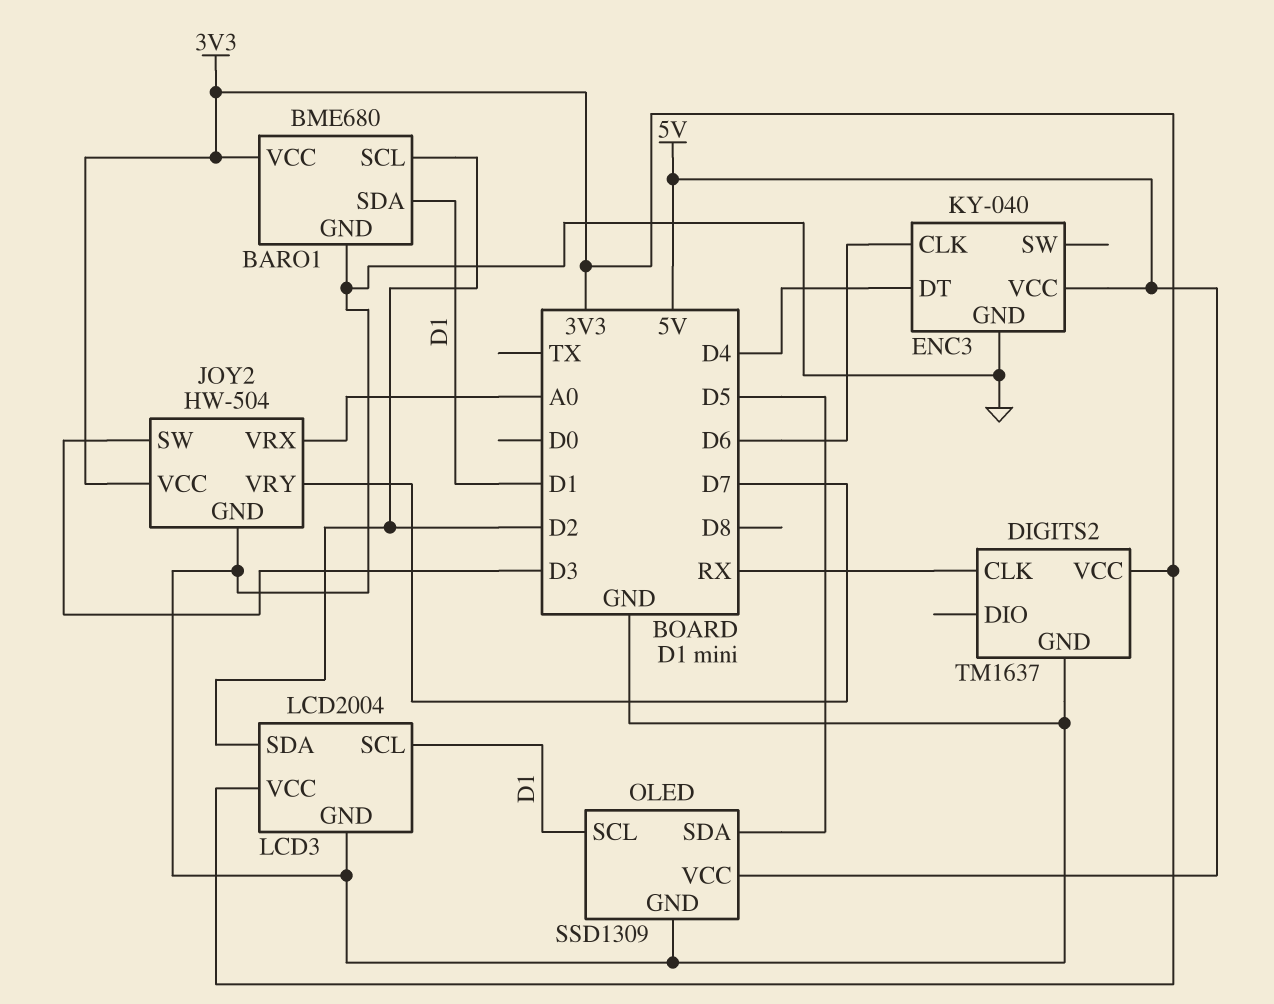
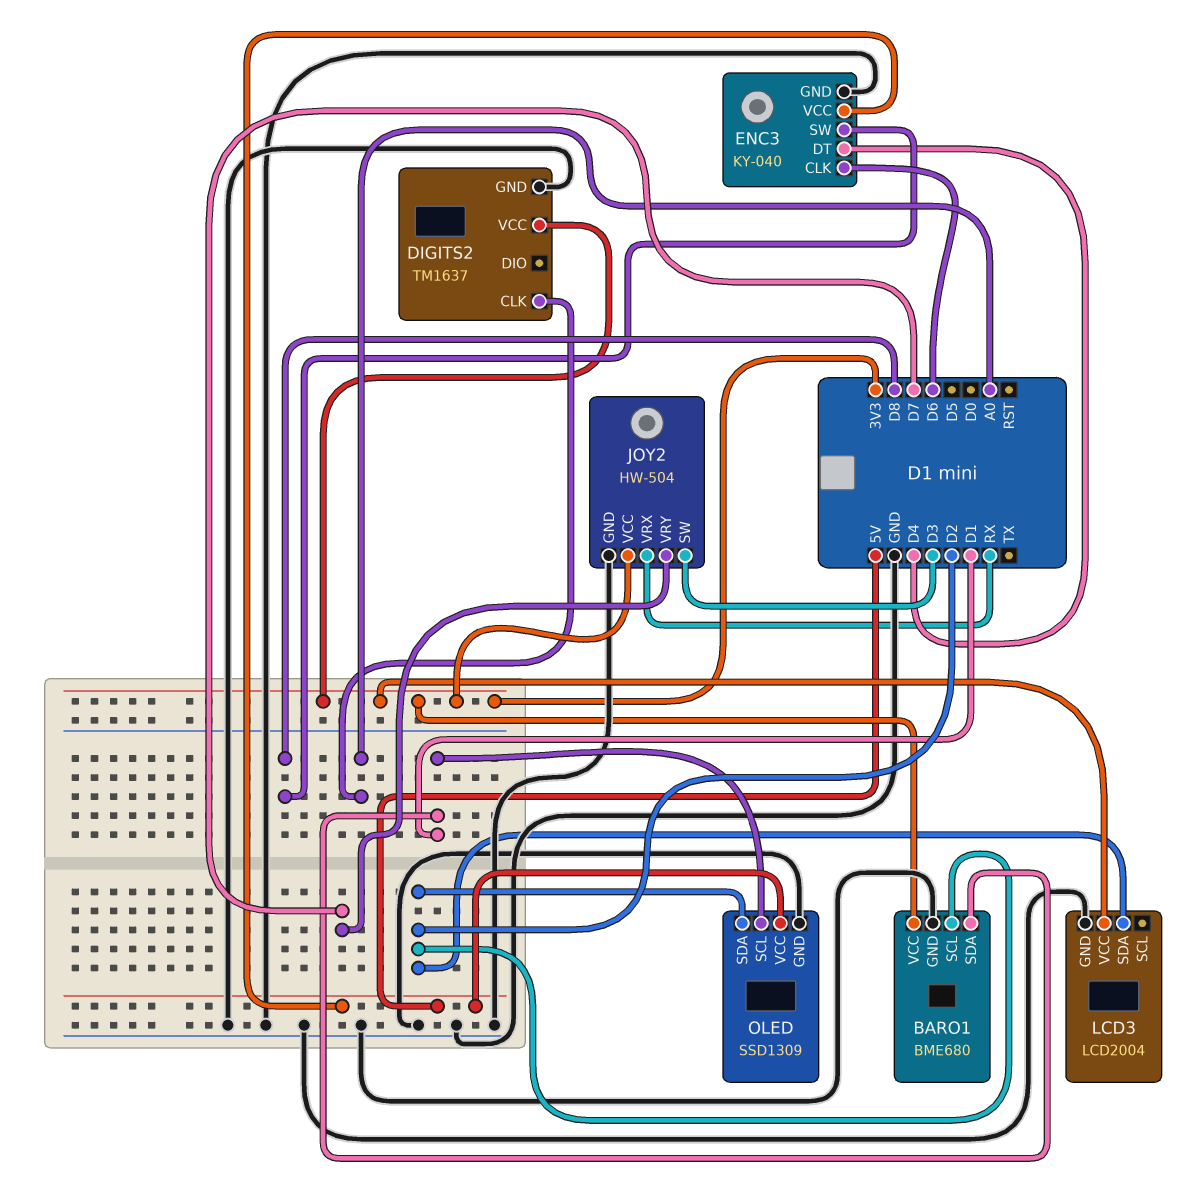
DIGITS2 pin CLK: RX -> A0
ENC3 pin SW: none -> D8
JOY2 pin VRX: A0 -> RX
LCD3 pin SCL: D1 -> none
OLED pin SDA: D5 -> D2

